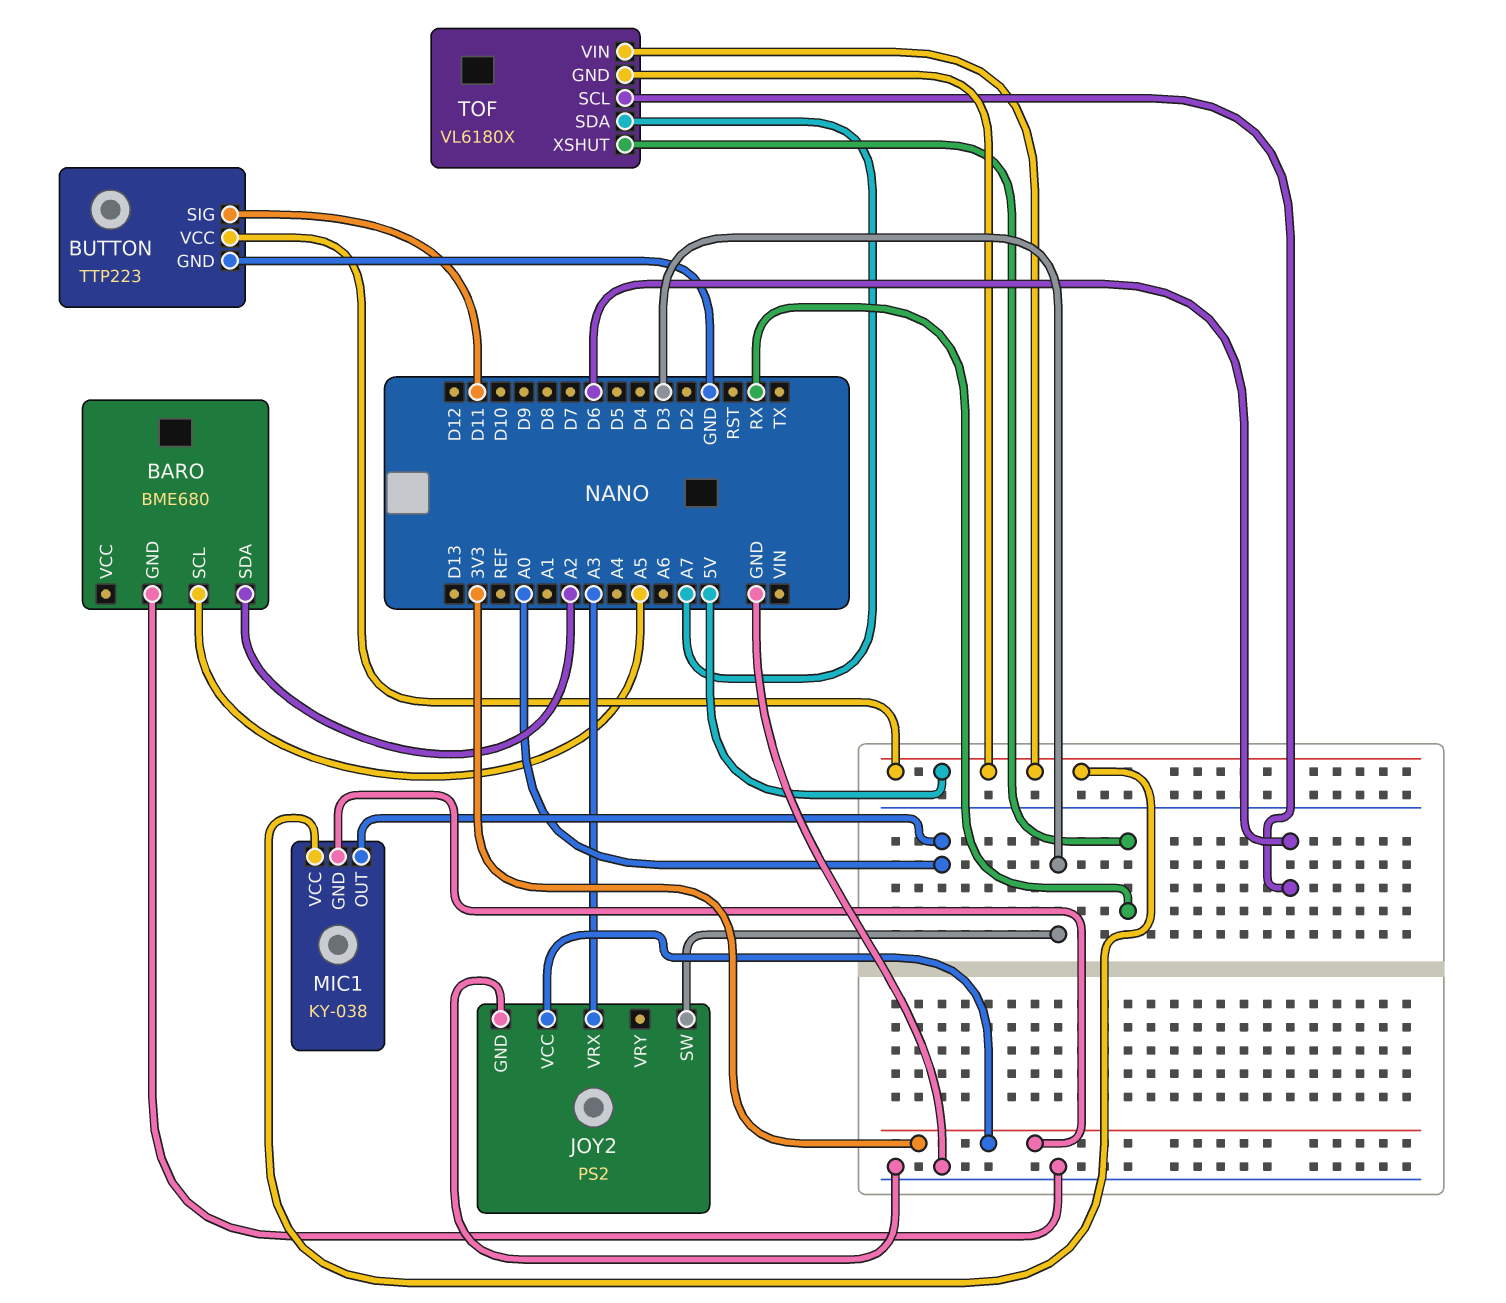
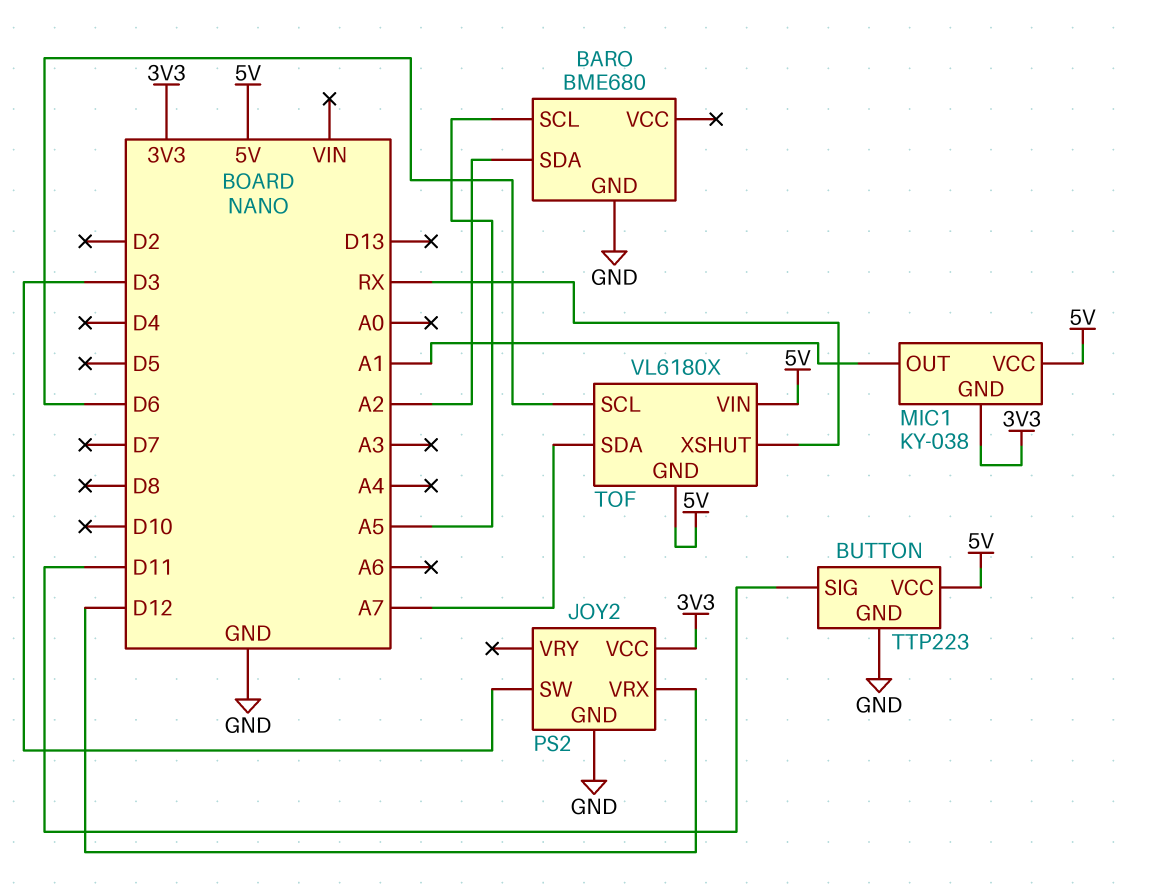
JOY2 pin VRX: A3 -> D12
MIC1 pin OUT: A0 -> A1

